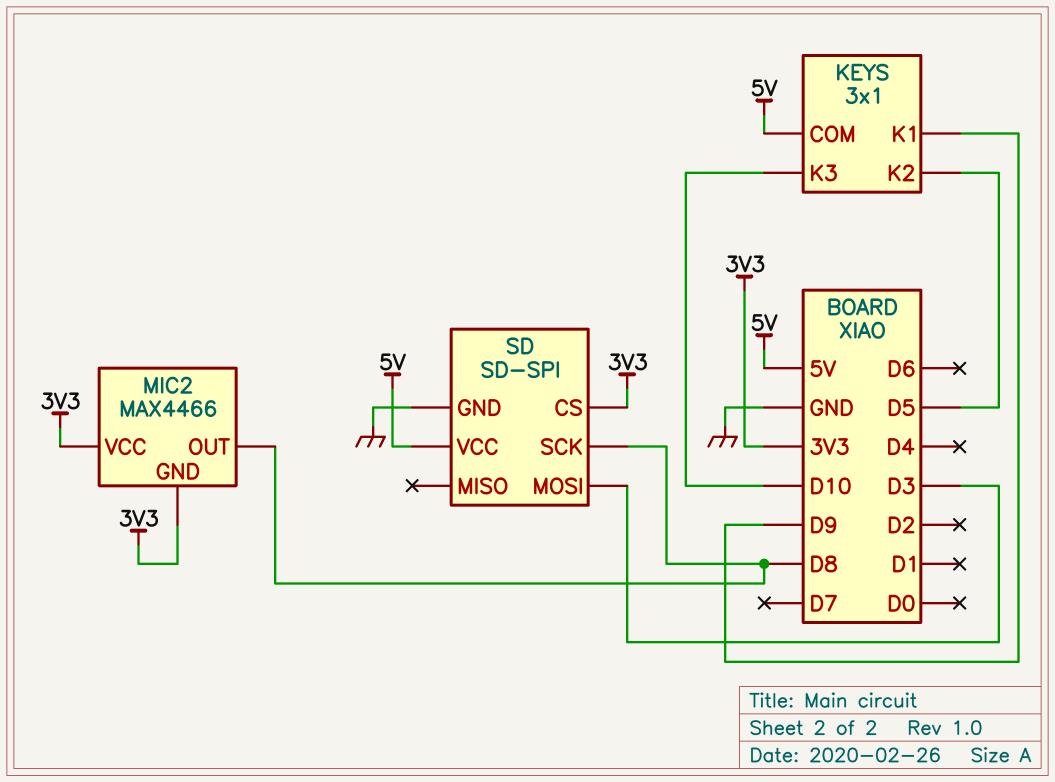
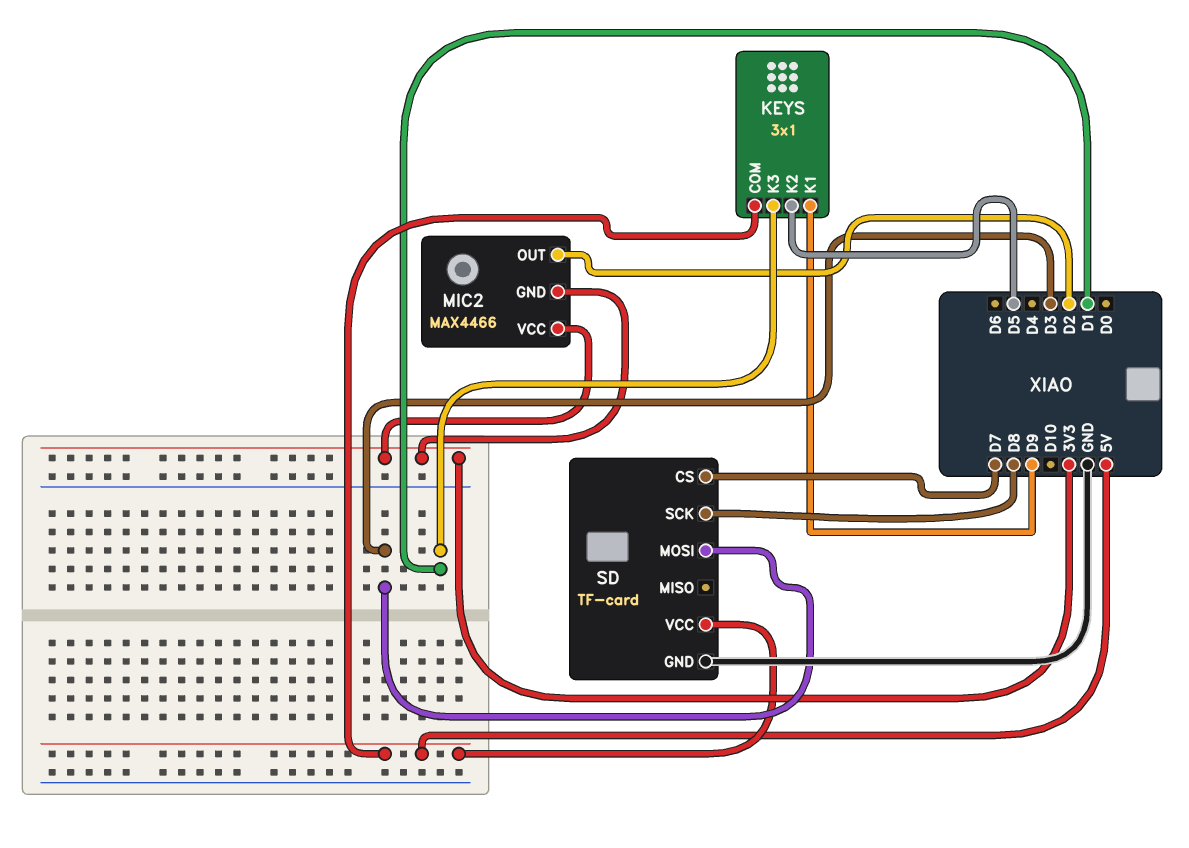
KEYS pin K3: D10 -> D1
MIC2 pin OUT: D8 -> D2
SD: SD-SPI -> TF-card
SD pin CS: 3V3 -> D7

